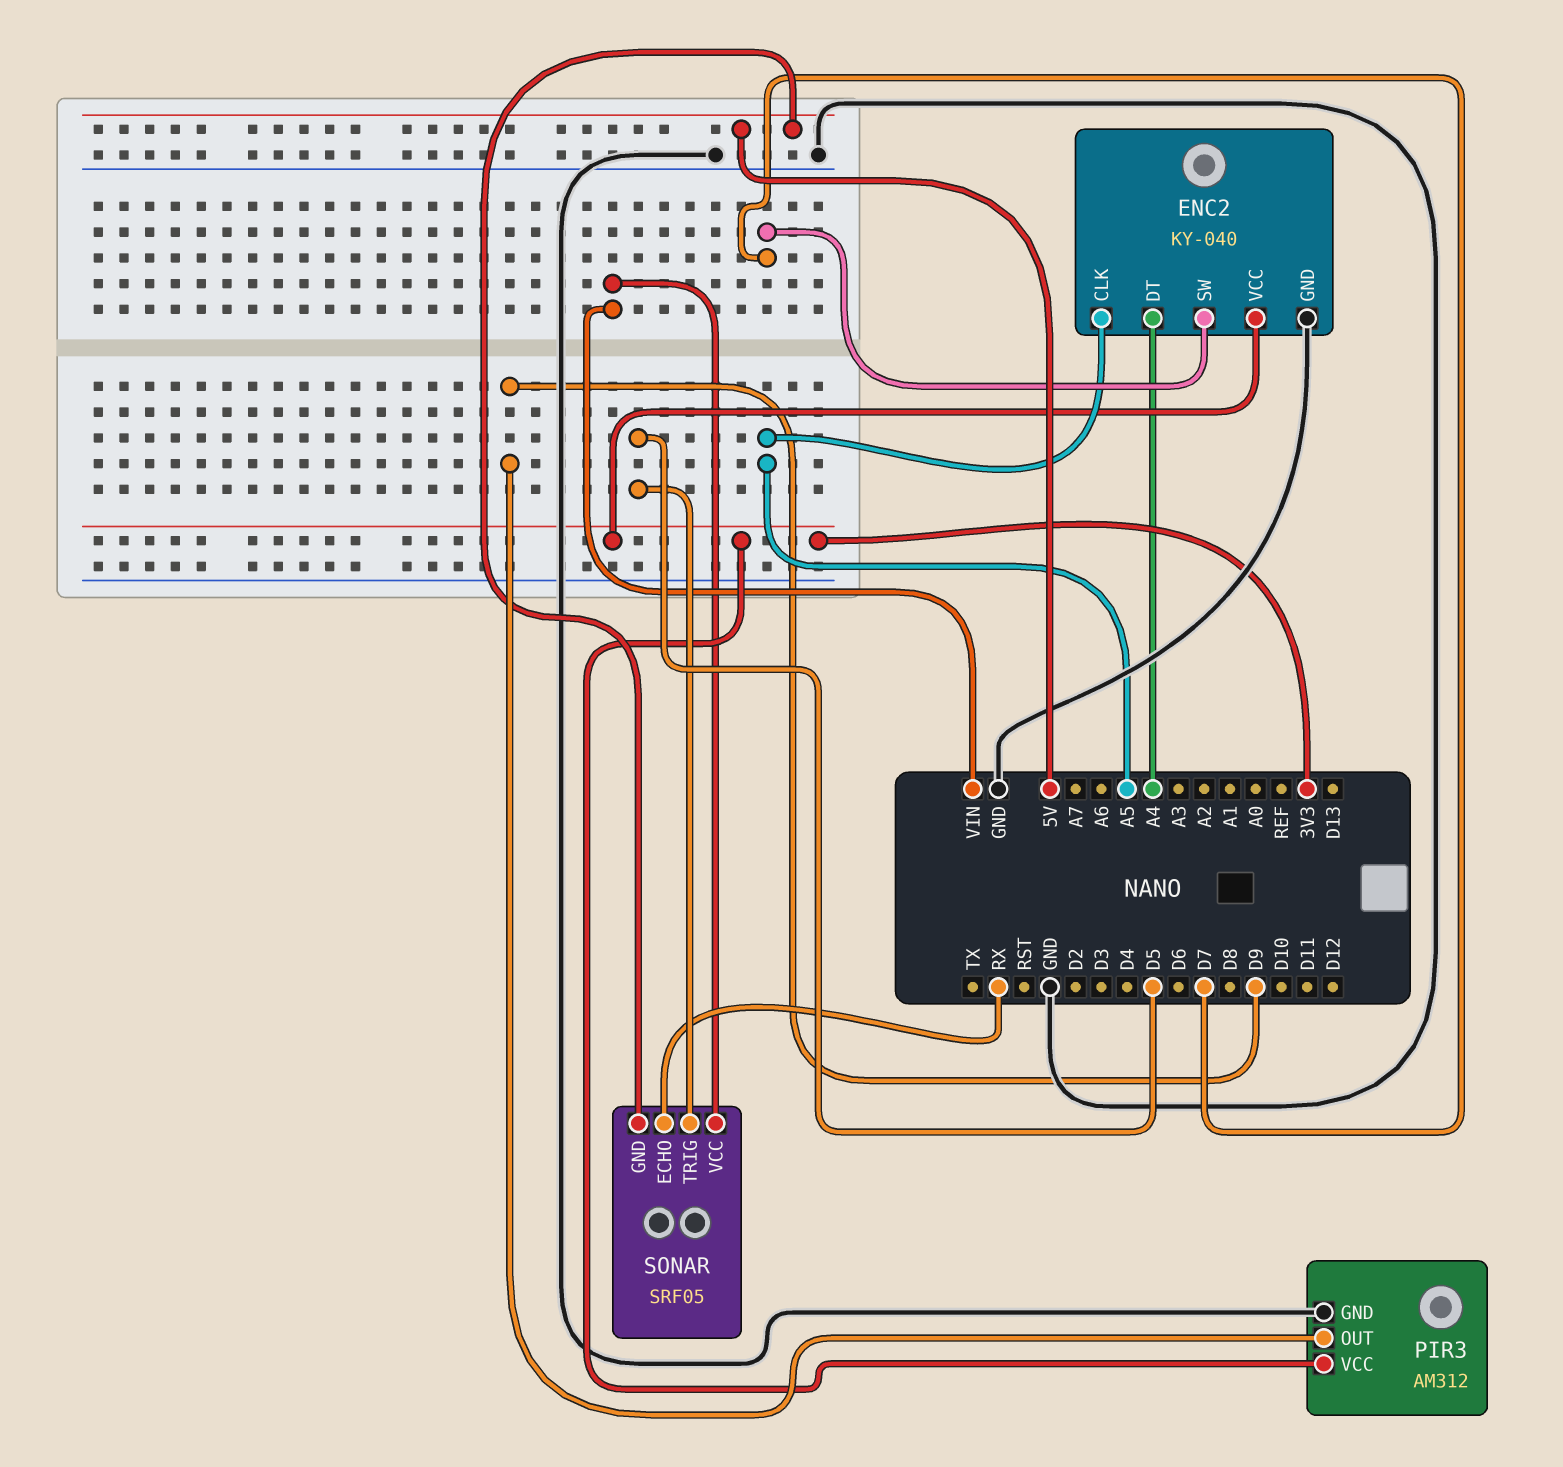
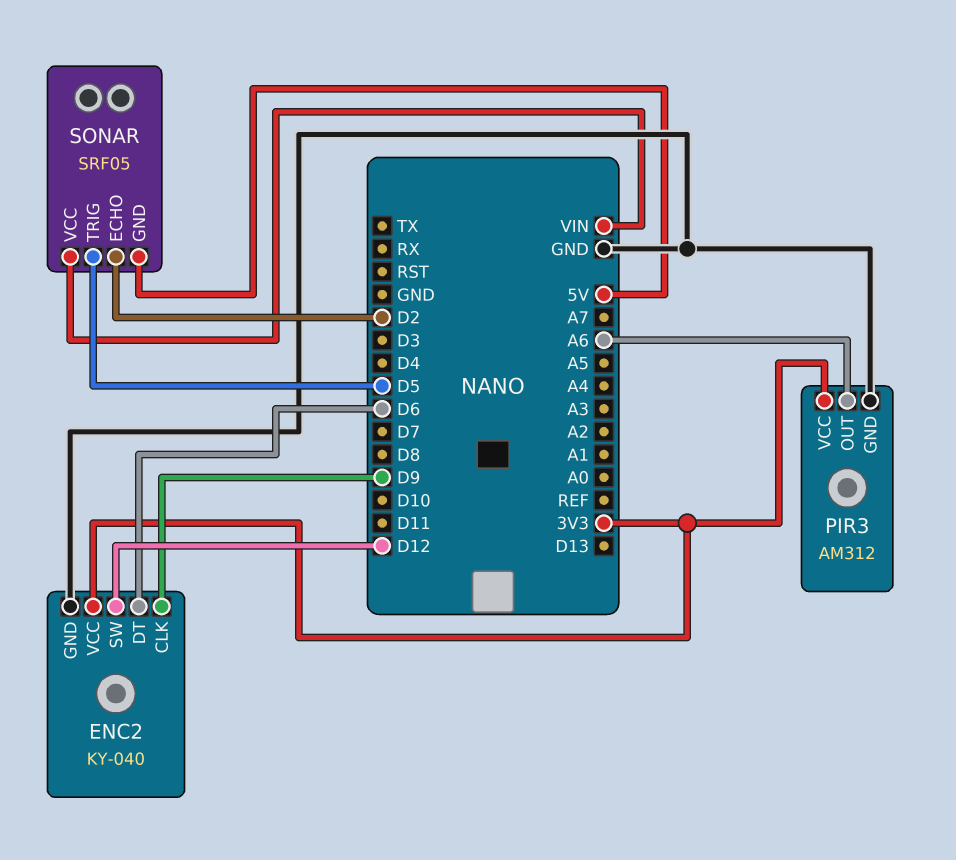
ENC2 pin CLK: A5 -> D9
ENC2 pin DT: A4 -> D6
ENC2 pin SW: D7 -> D12
PIR3 pin OUT: D9 -> A6
SONAR pin ECHO: RX -> D2

